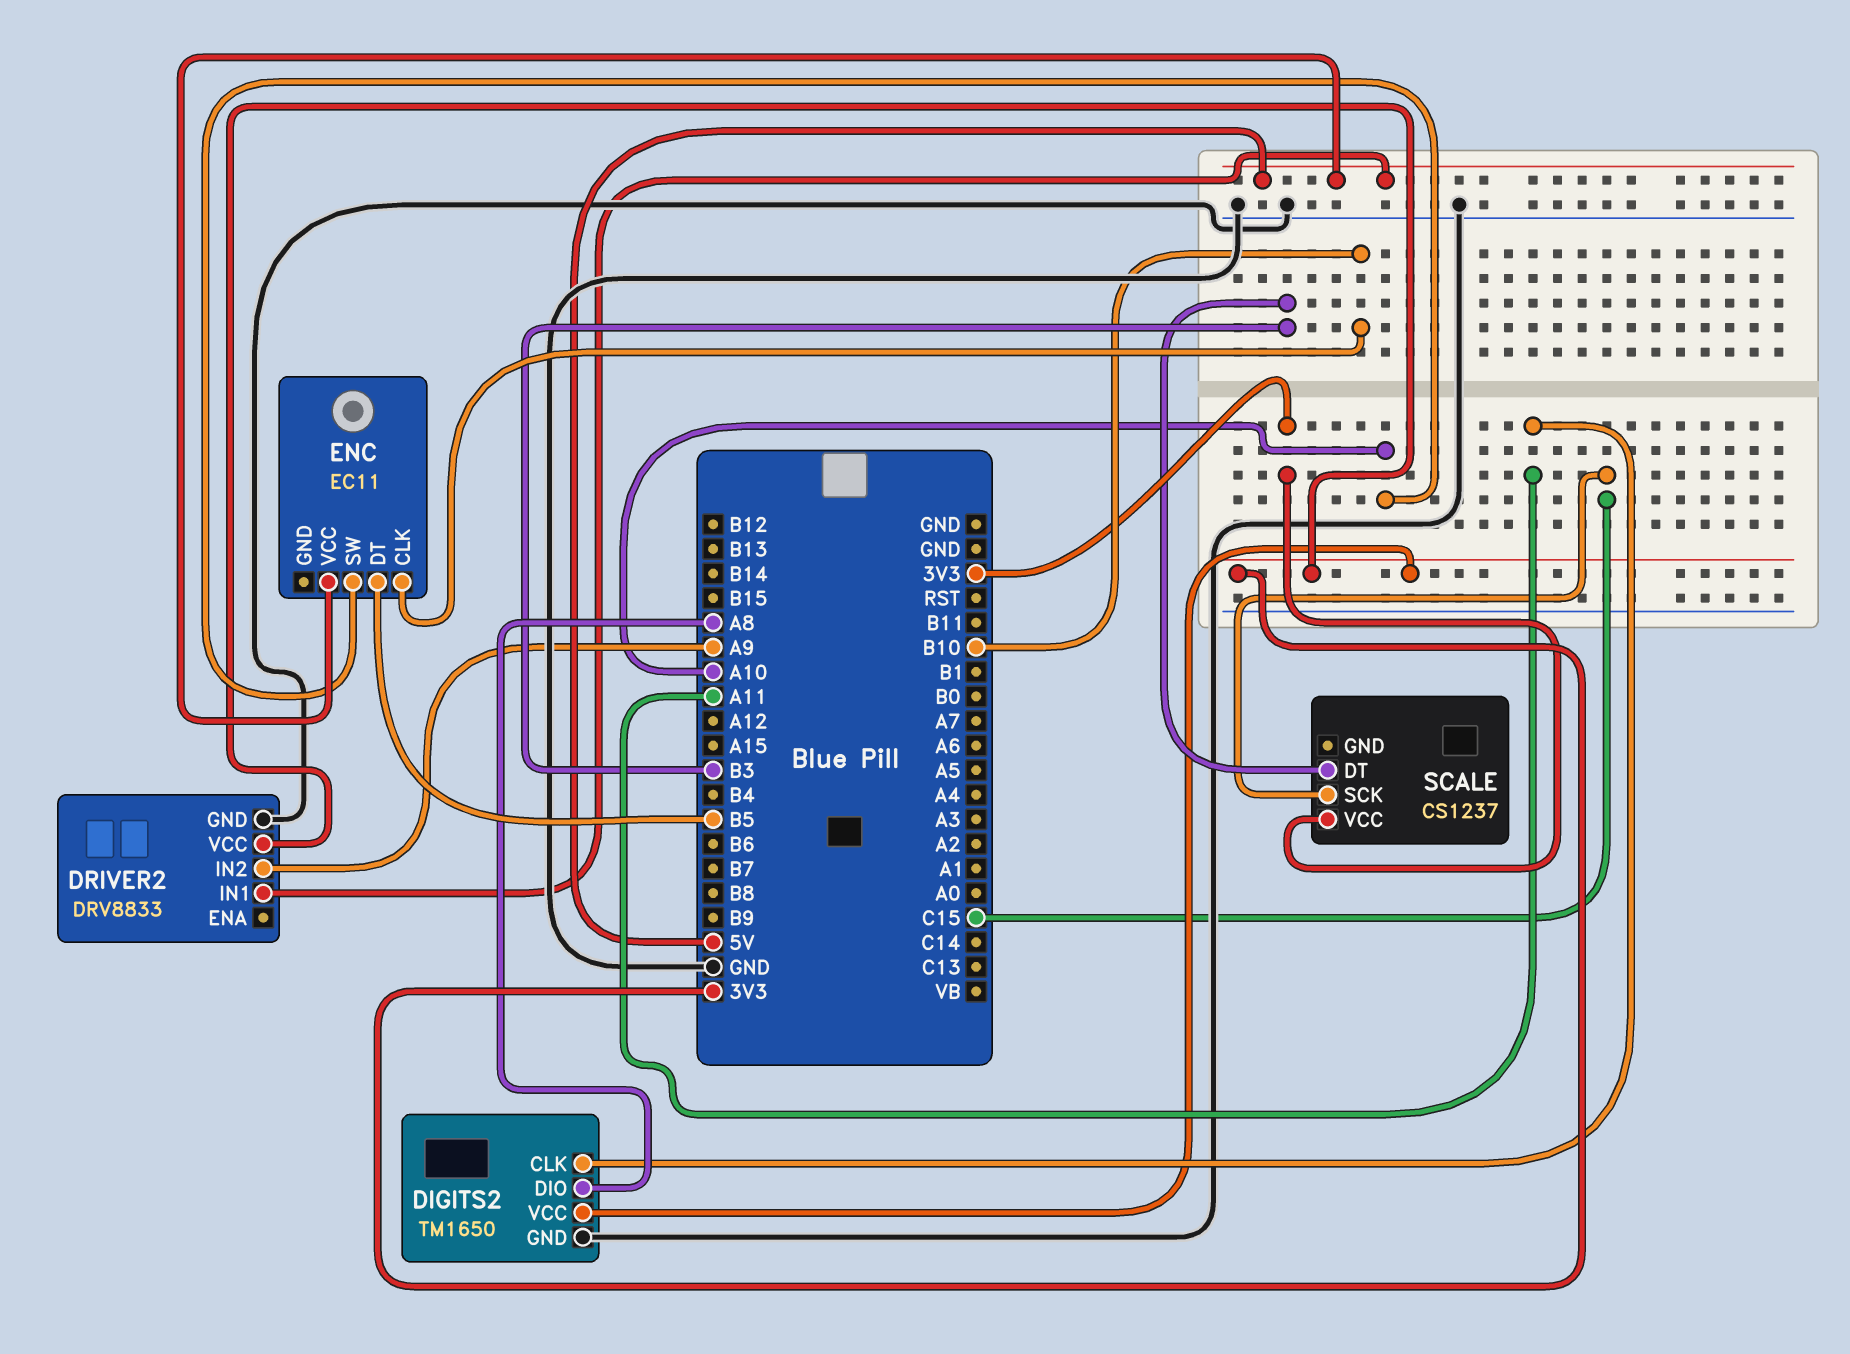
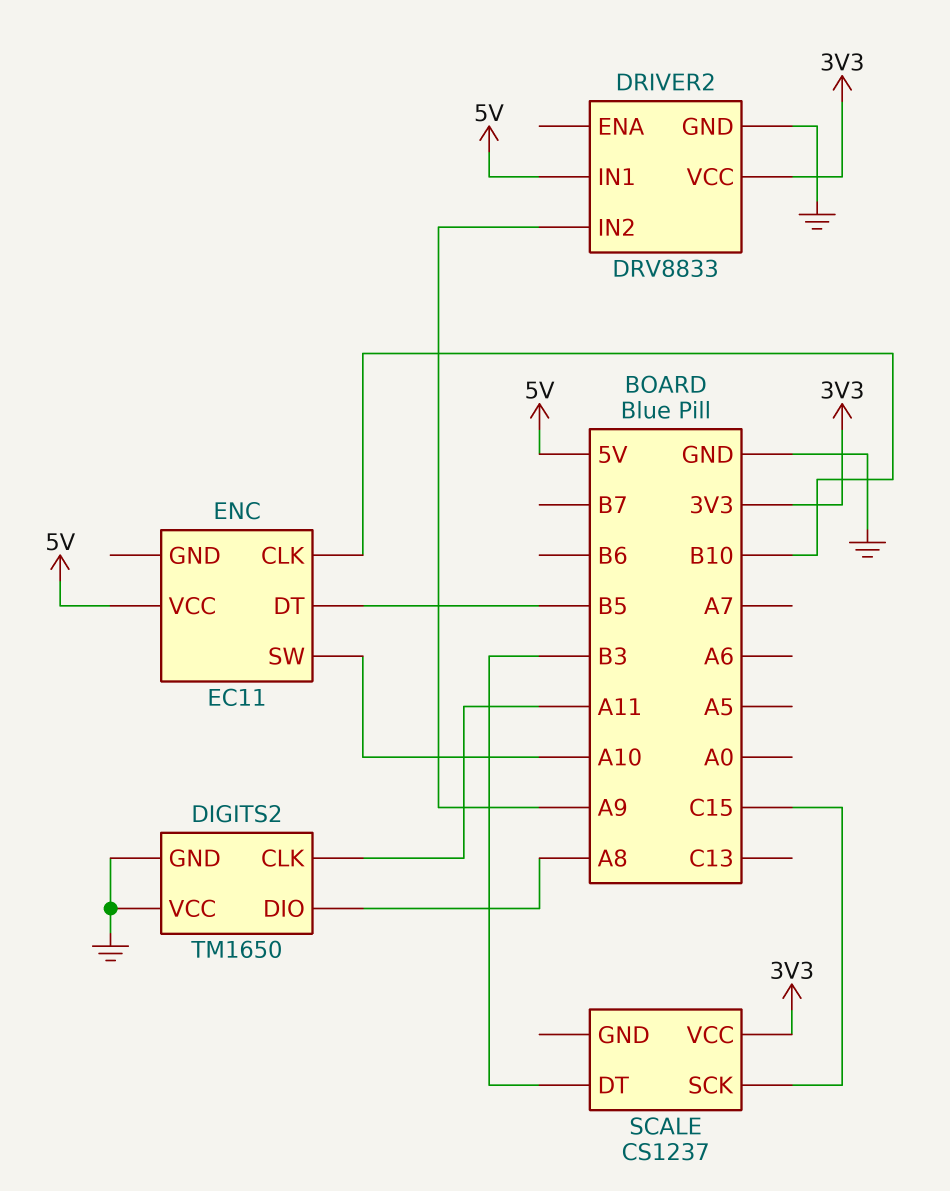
DIGITS2 pin VCC: 3V3 -> GND

